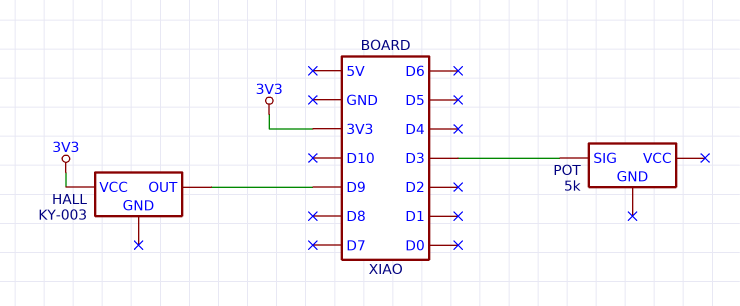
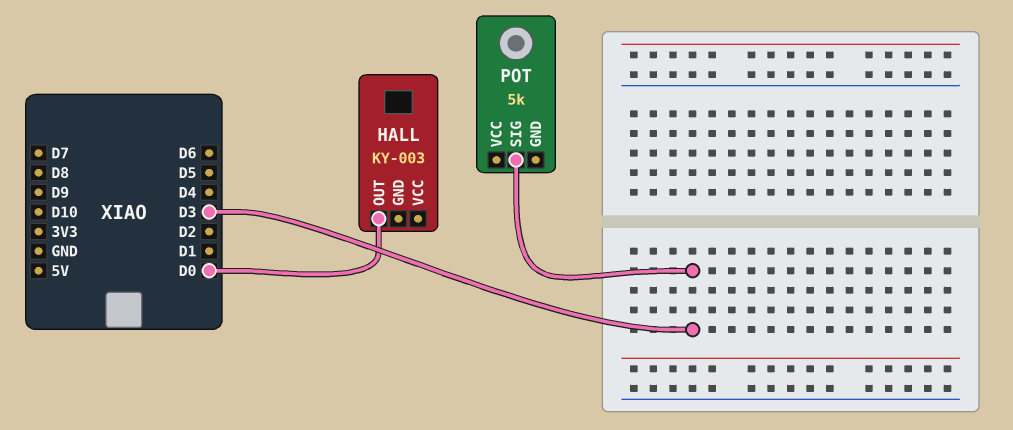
HALL pin OUT: D9 -> D0
HALL pin VCC: 3V3 -> none

